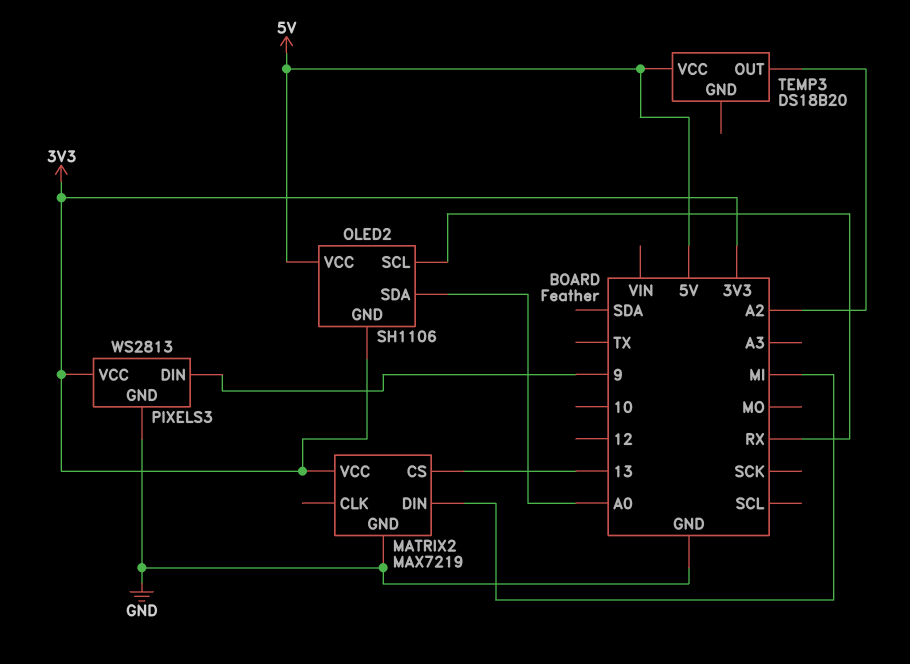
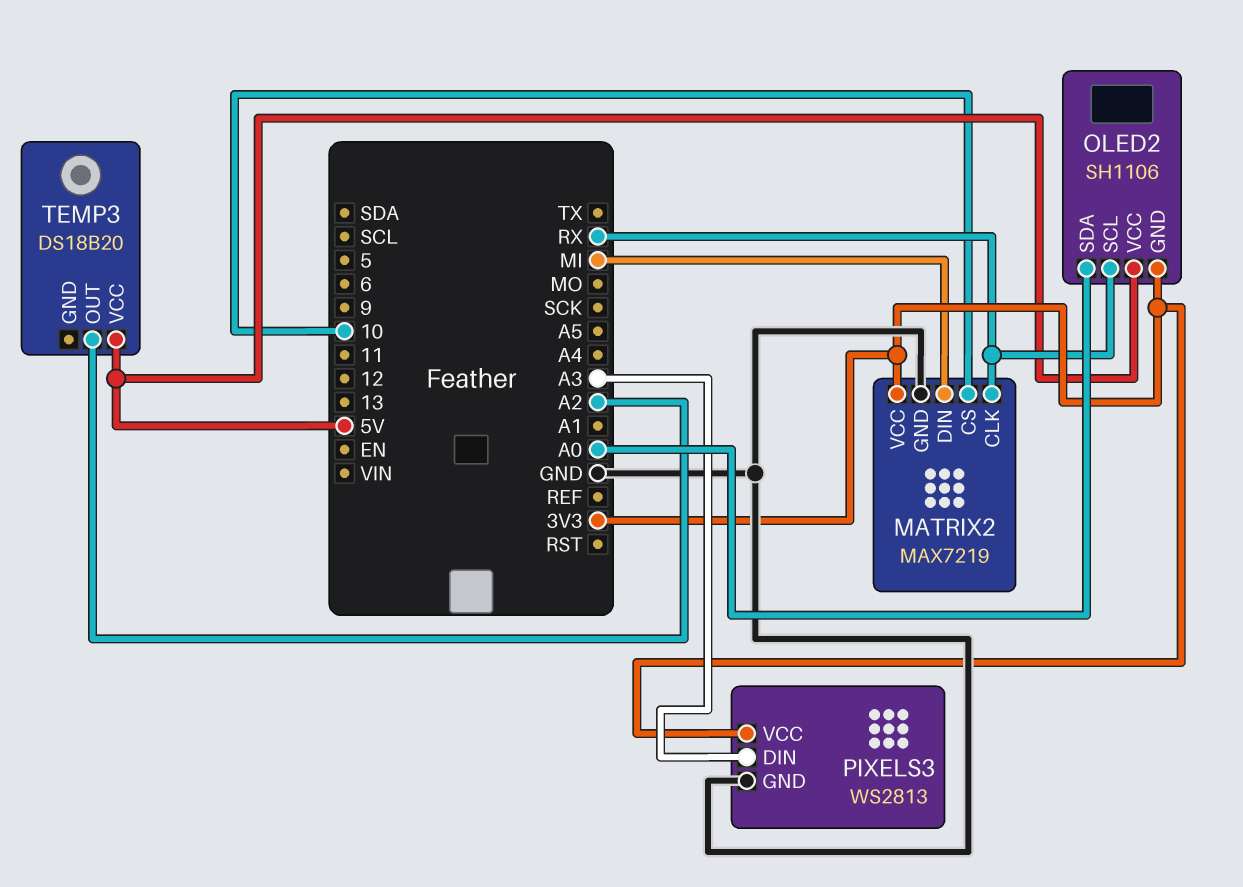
MATRIX2 pin CLK: none -> RX
MATRIX2 pin CS: 13 -> 10
PIXELS3 pin DIN: 9 -> A3

